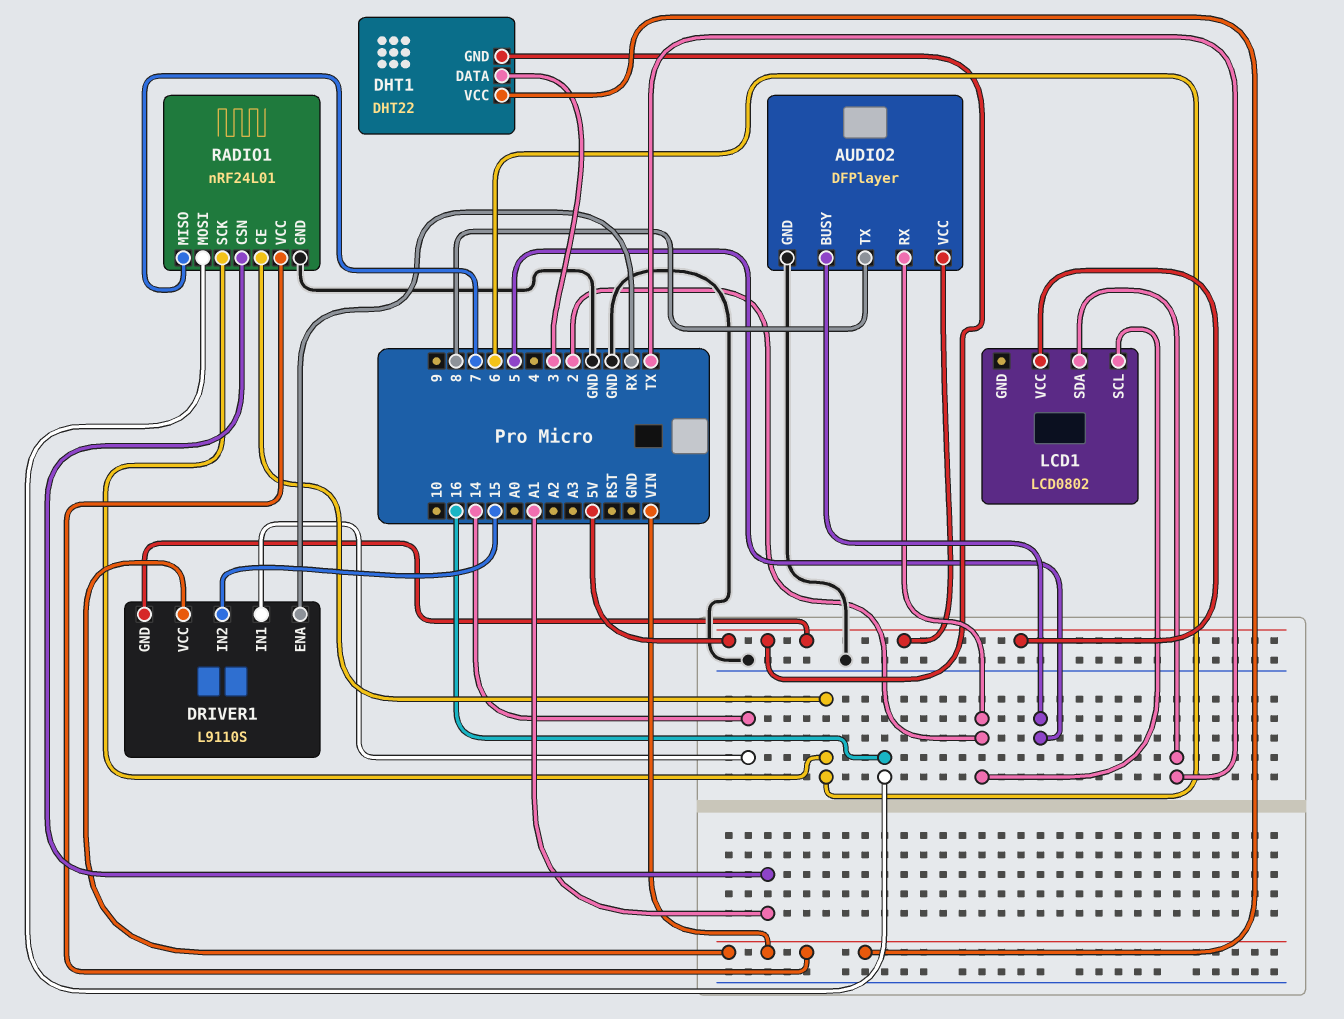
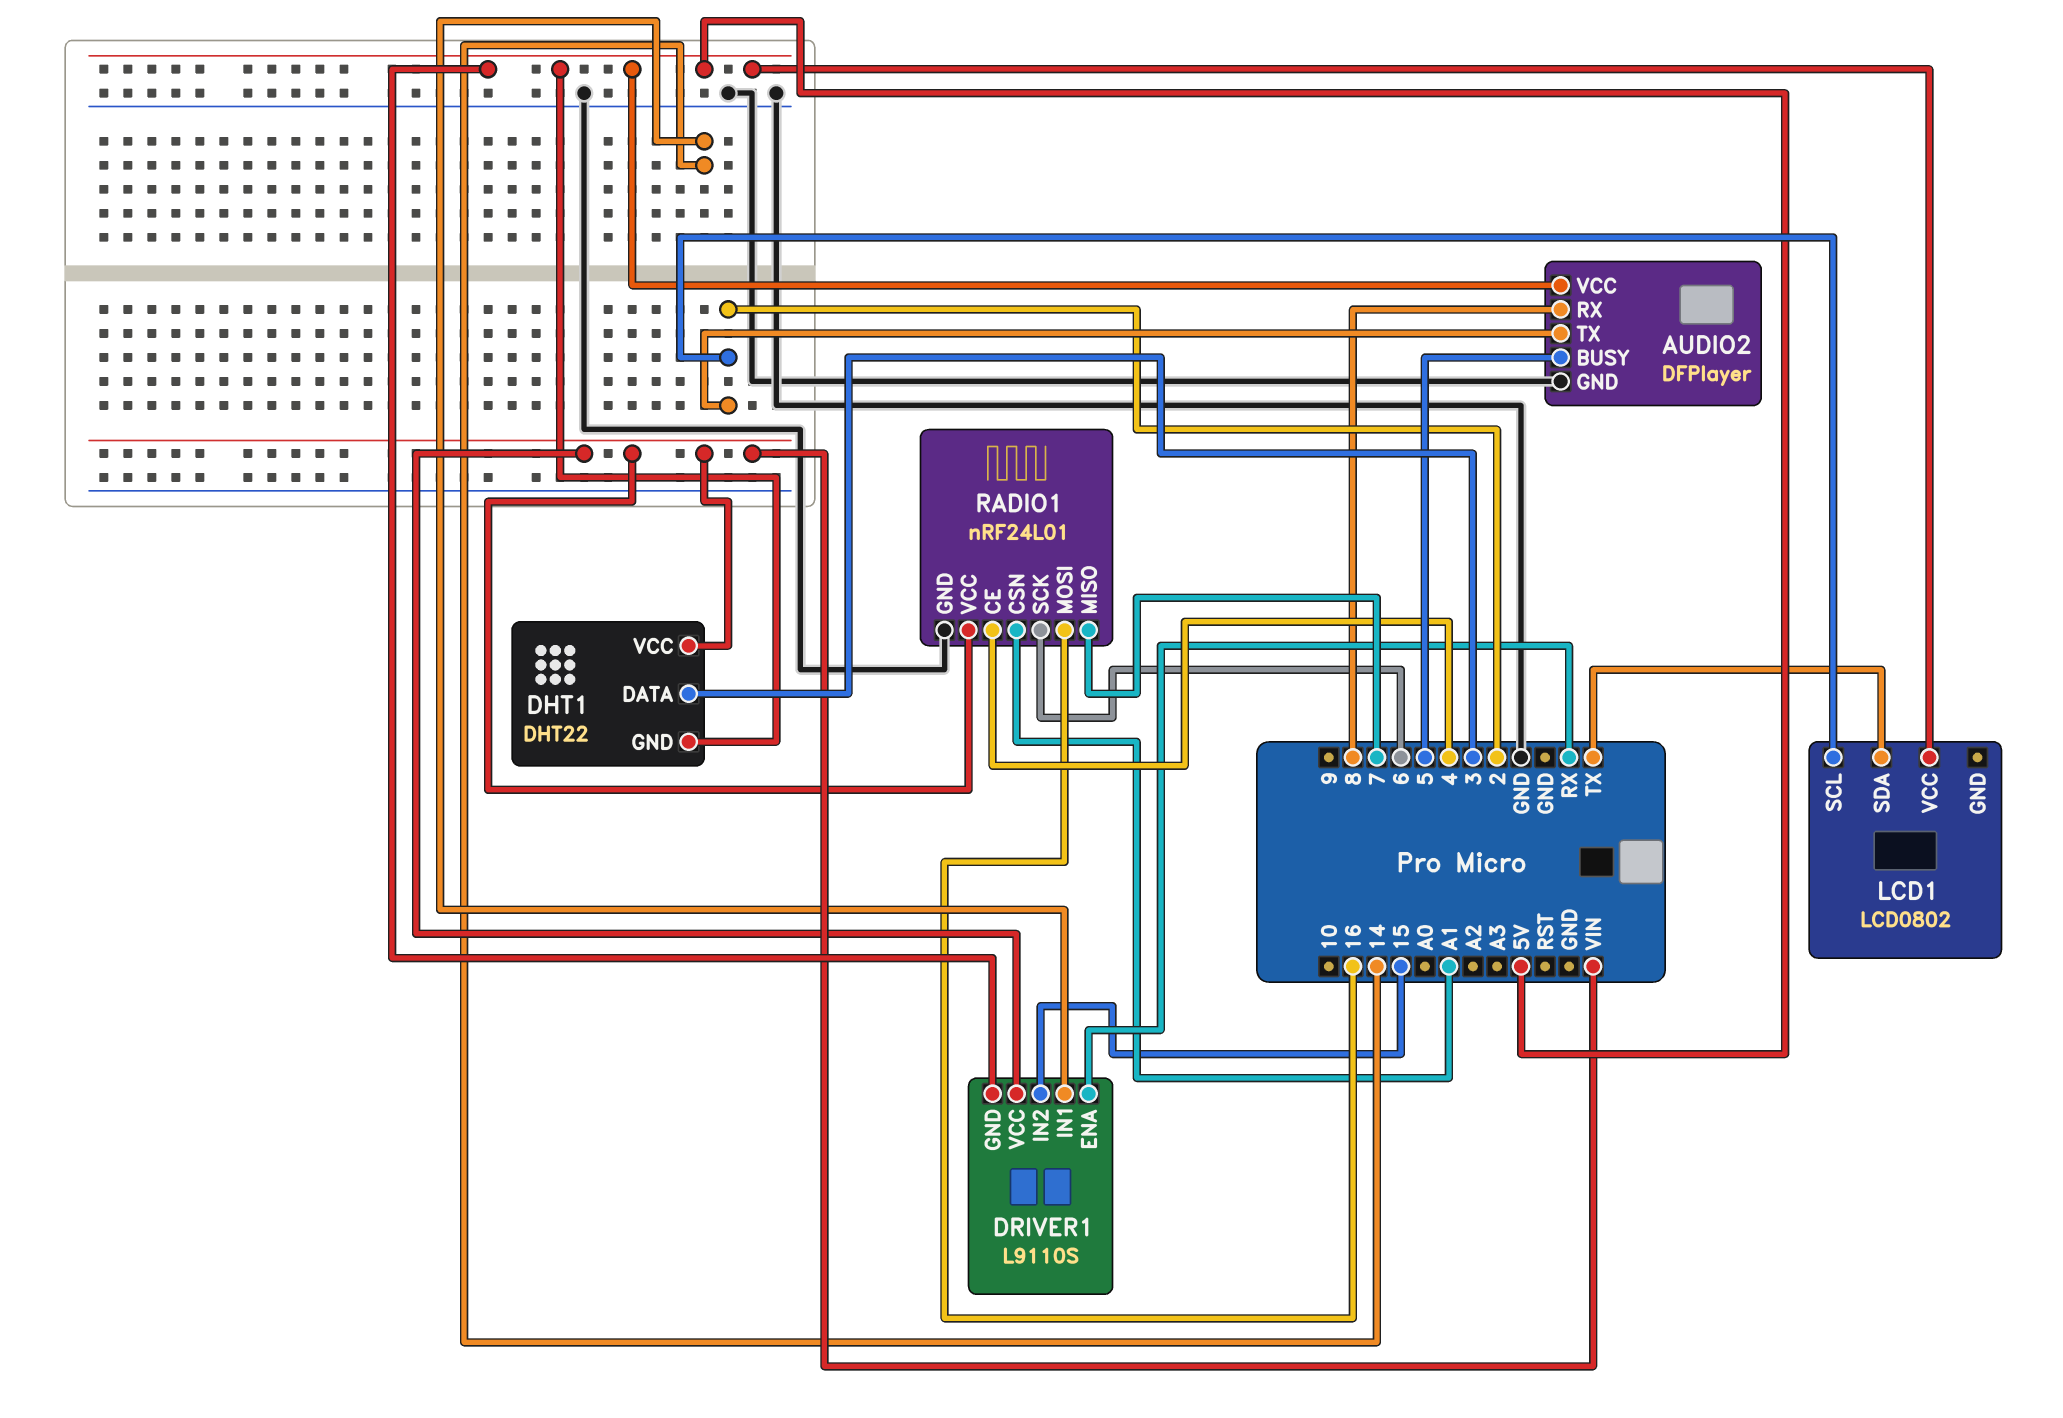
AUDIO2 pin RX: 2 -> 8
AUDIO2 pin TX: 8 -> 2
RADIO1 pin CE: 6 -> 4

